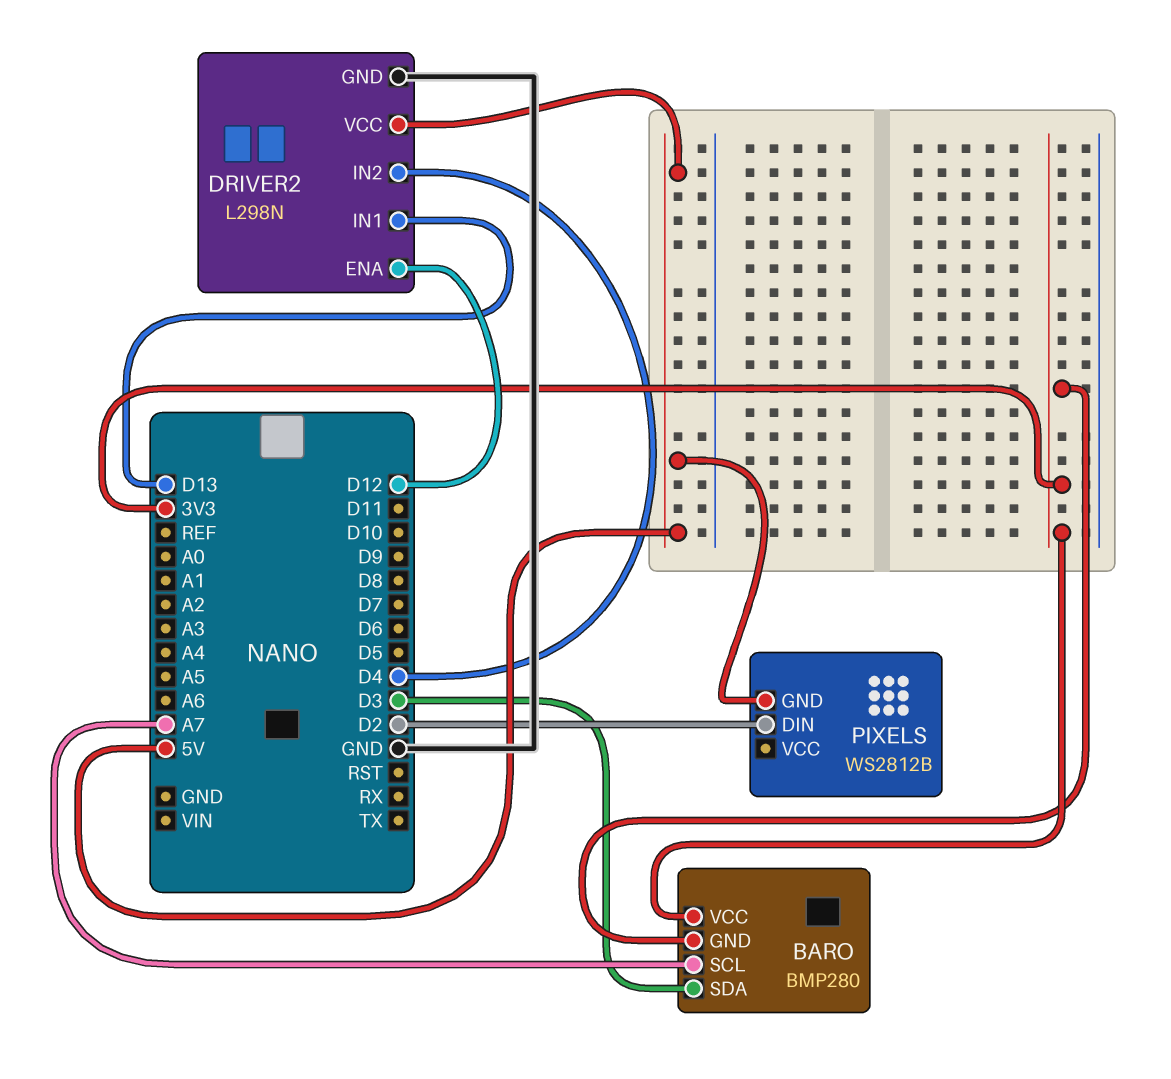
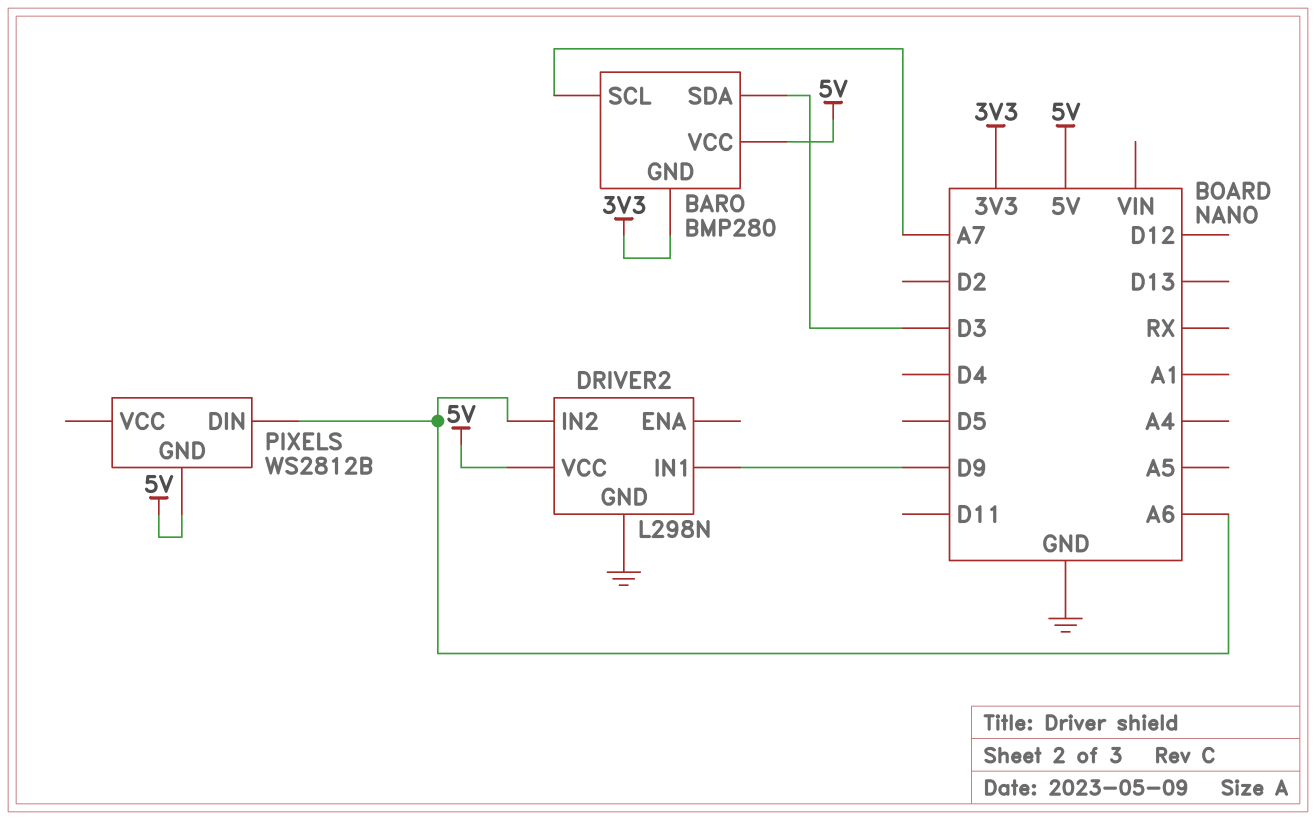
BARO pin VCC: 3V3 -> 5V
DRIVER2 pin ENA: D12 -> none
DRIVER2 pin IN1: D13 -> D9
DRIVER2 pin IN2: D4 -> A6
PIXELS pin DIN: D2 -> A6

